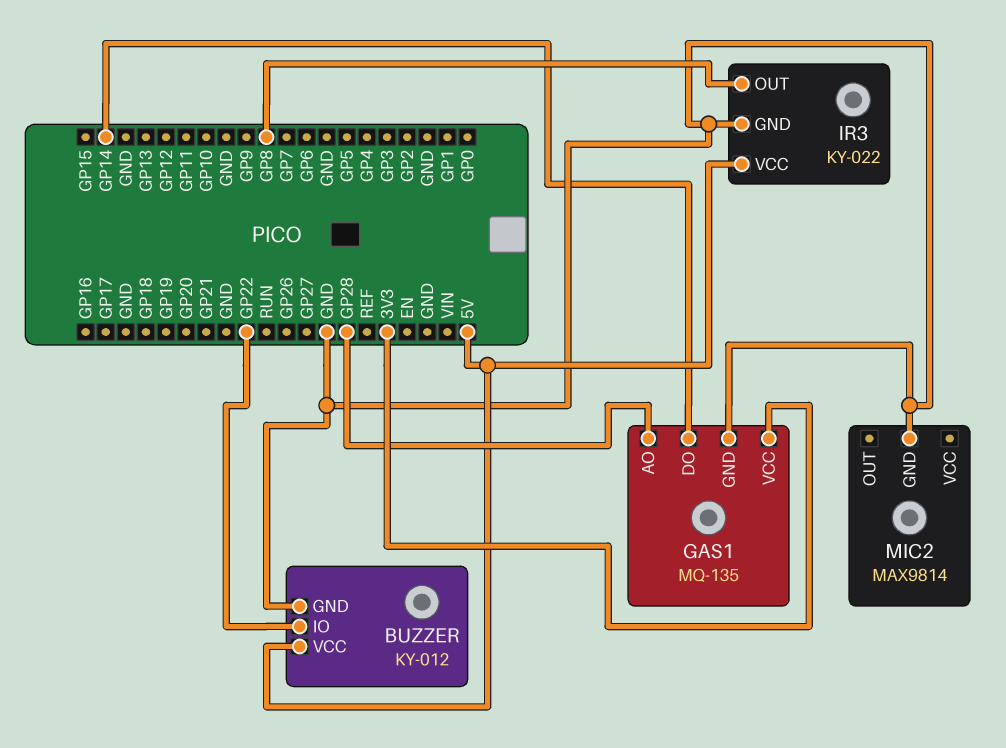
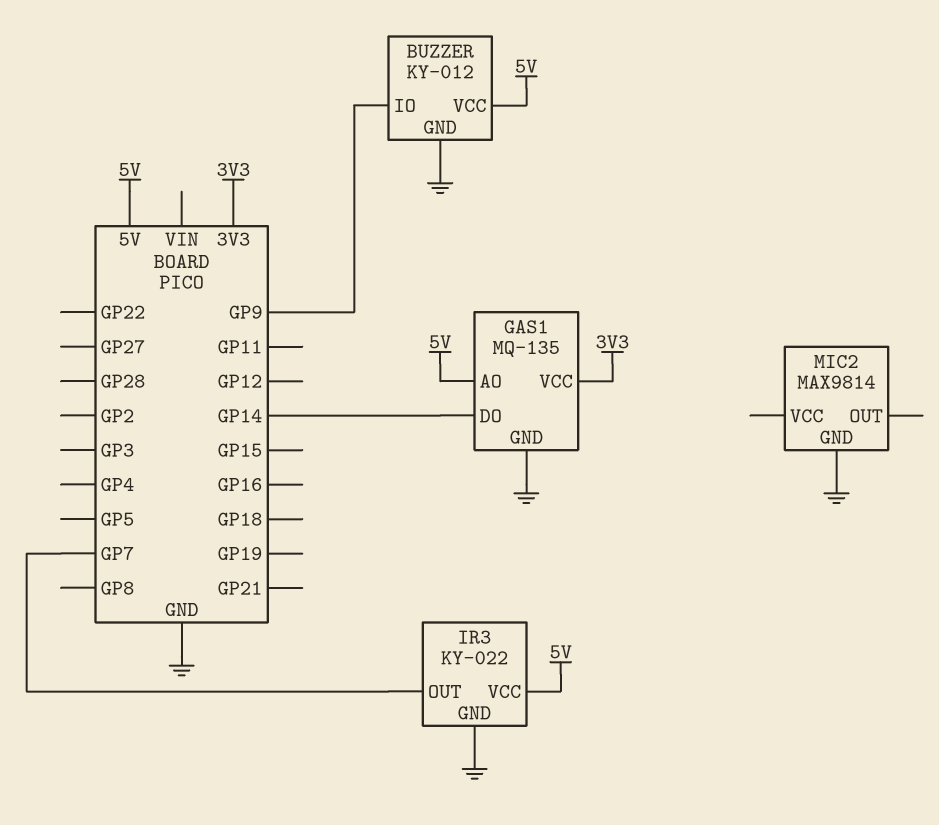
BUZZER pin IO: GP22 -> GP9
GAS1 pin AO: GP28 -> 5V
IR3 pin OUT: GP8 -> GP7

